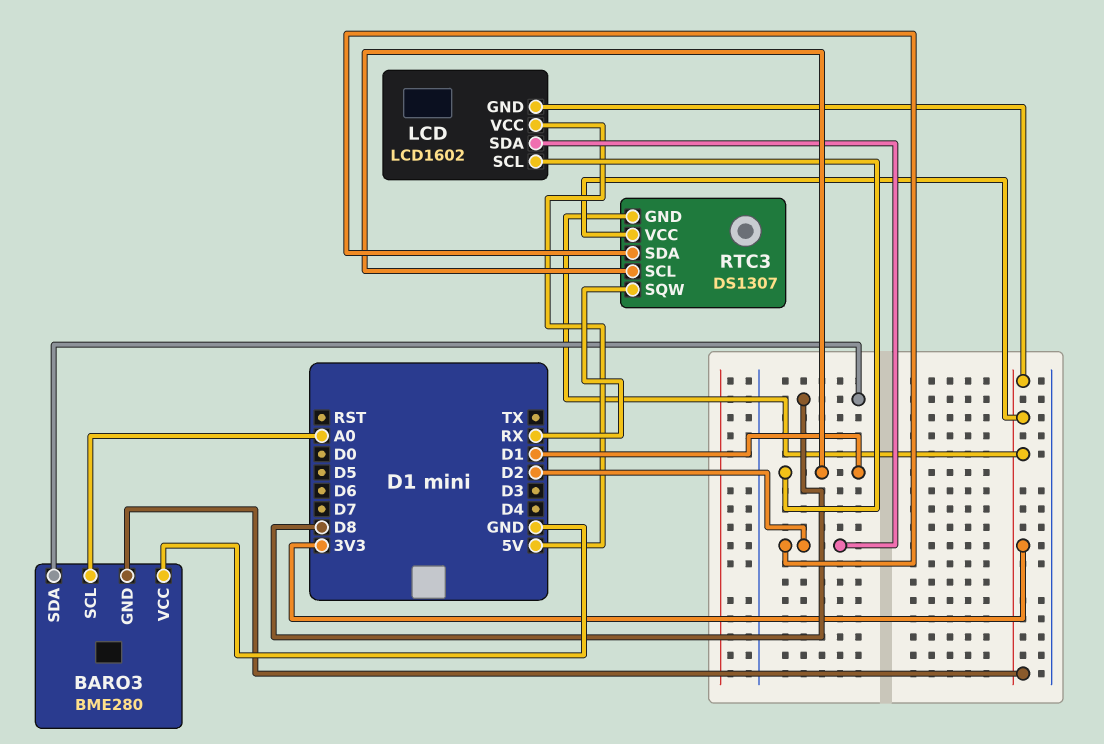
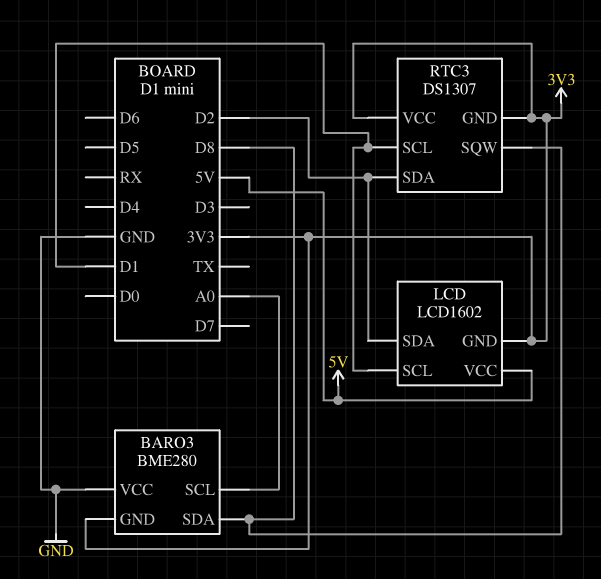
RTC3 pin SQW: RX -> D8

